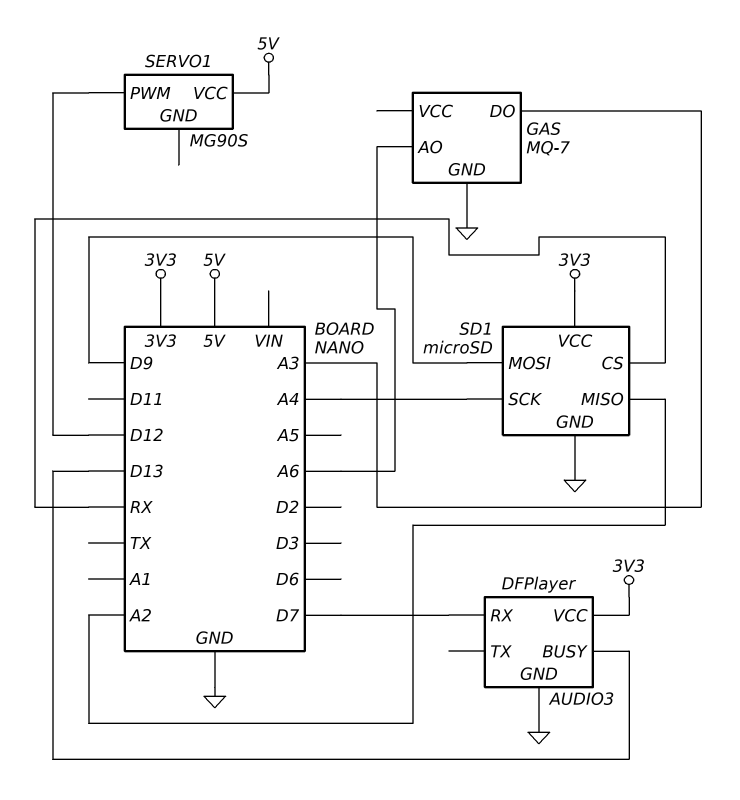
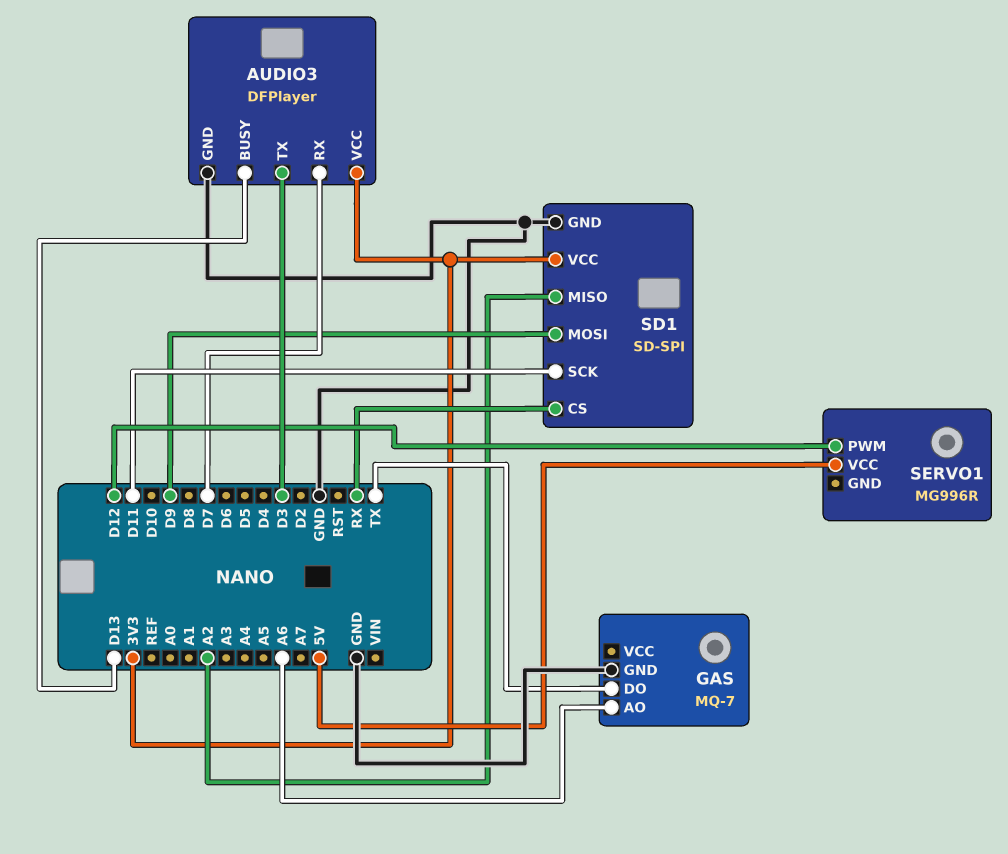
AUDIO3 pin TX: none -> D3
GAS pin DO: A3 -> TX
SD1: microSD -> SD-SPI
SD1 pin SCK: A4 -> D11
SERVO1: MG90S -> MG996R

